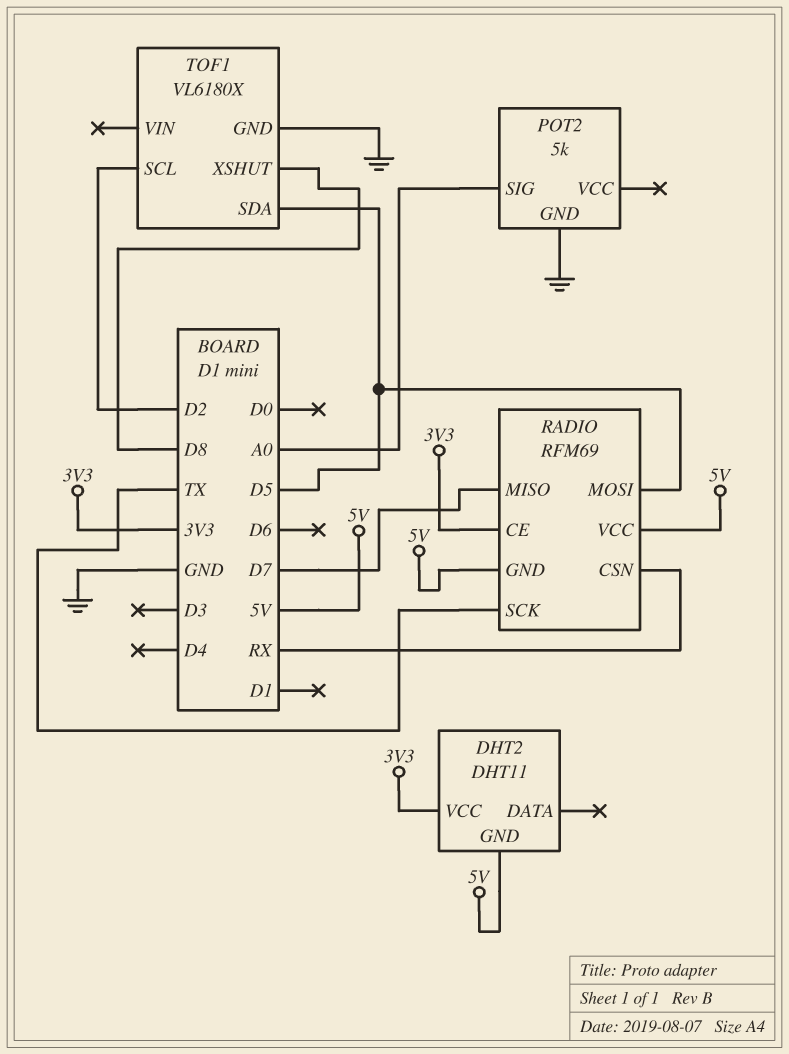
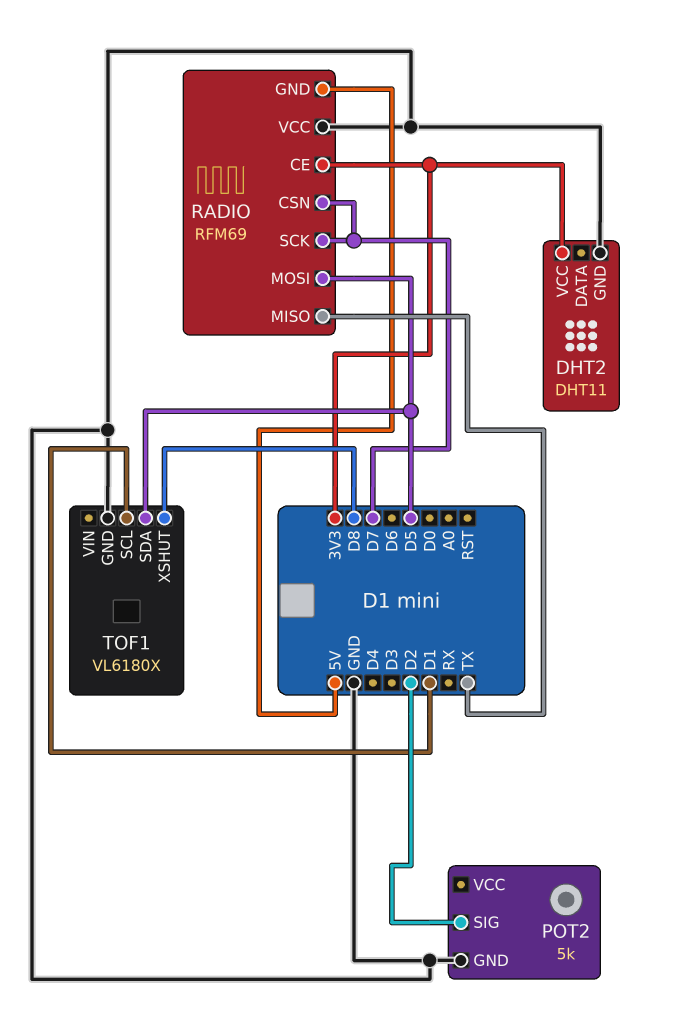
DHT2 pin GND: 5V -> GND
POT2 pin SIG: A0 -> D2
RADIO pin CSN: RX -> D7
RADIO pin MISO: D7 -> TX
RADIO pin SCK: TX -> D7
RADIO pin VCC: 5V -> GND
TOF1 pin SCL: D2 -> D1

